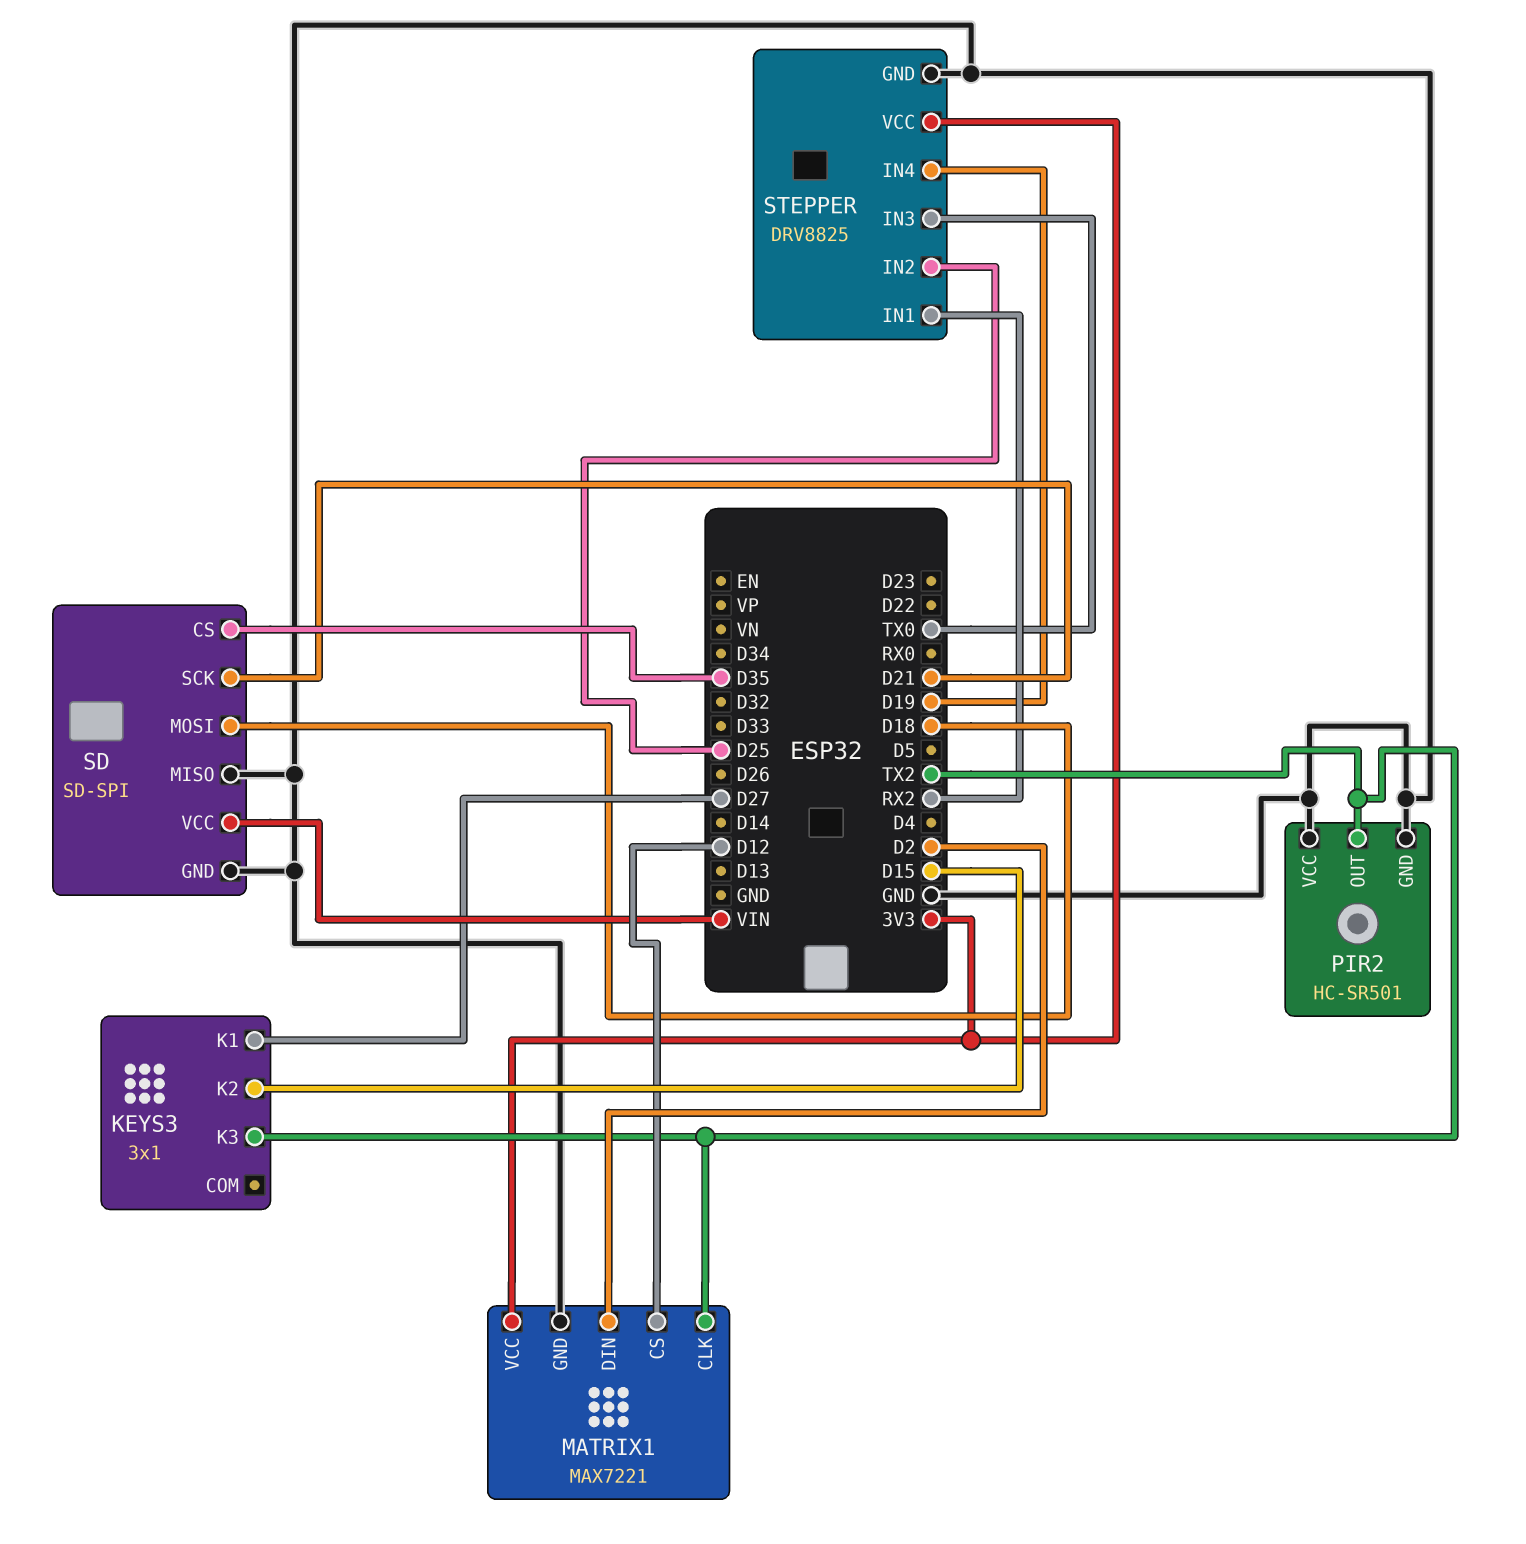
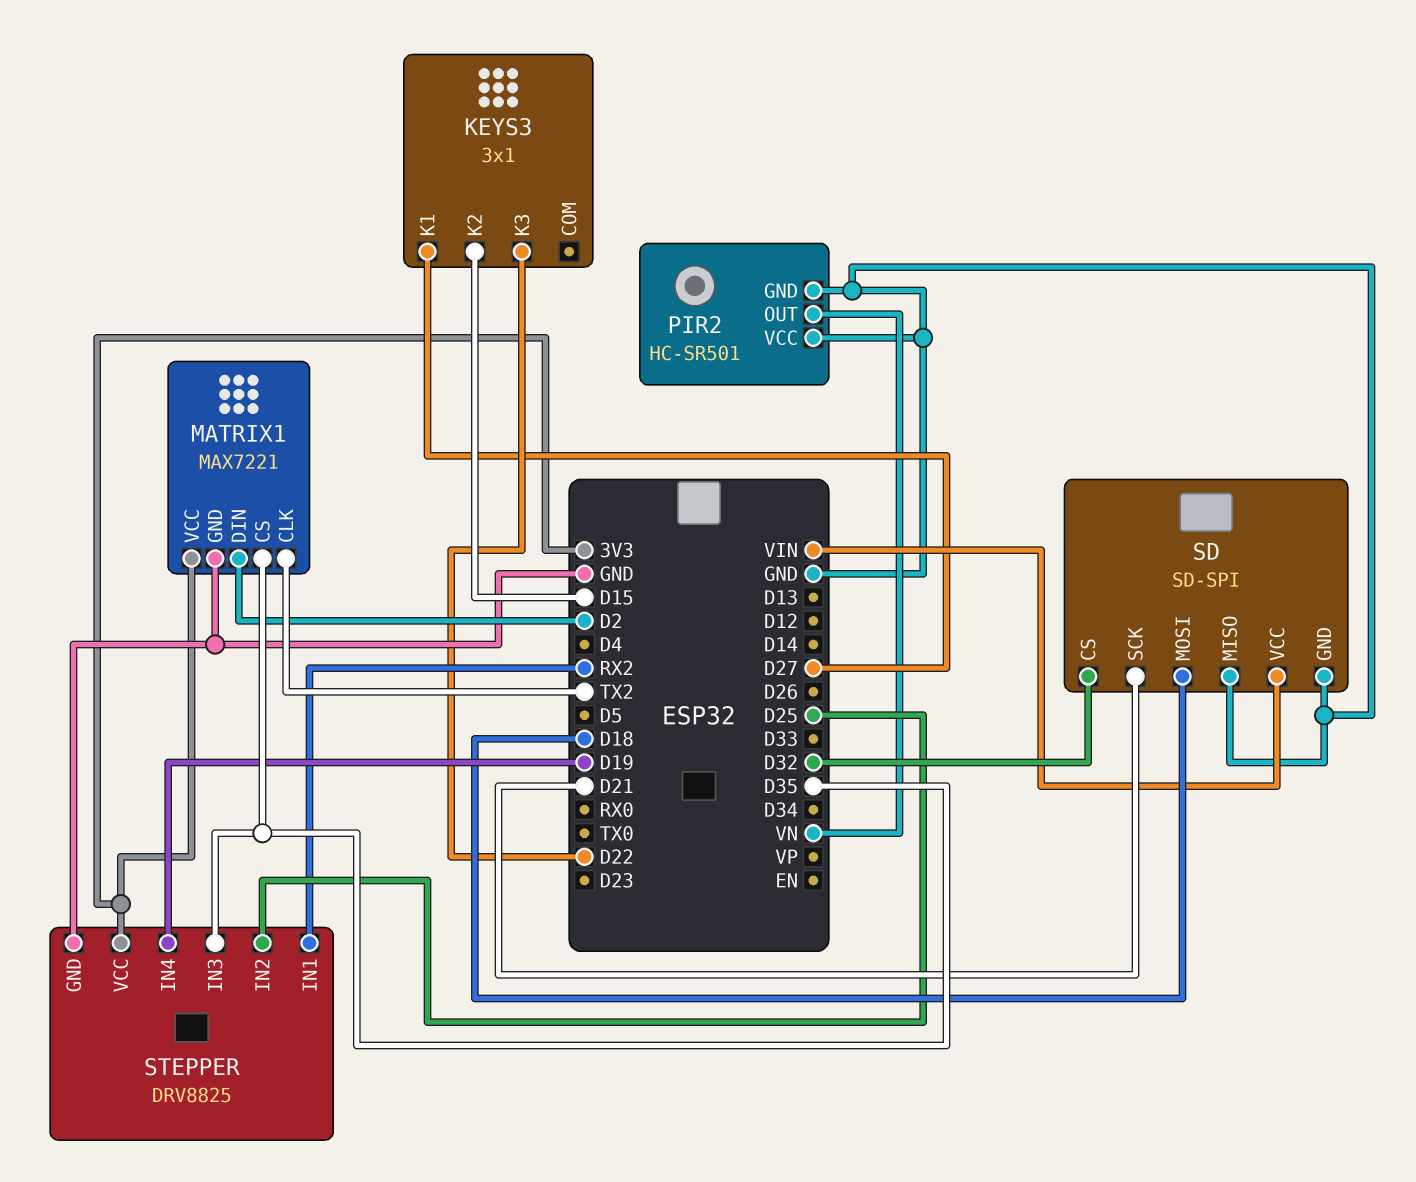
KEYS3 pin K3: TX2 -> D22
MATRIX1 pin CS: D12 -> D35
PIR2 pin OUT: TX2 -> VN
SD pin CS: D35 -> D32
STEPPER pin IN3: TX0 -> D35

